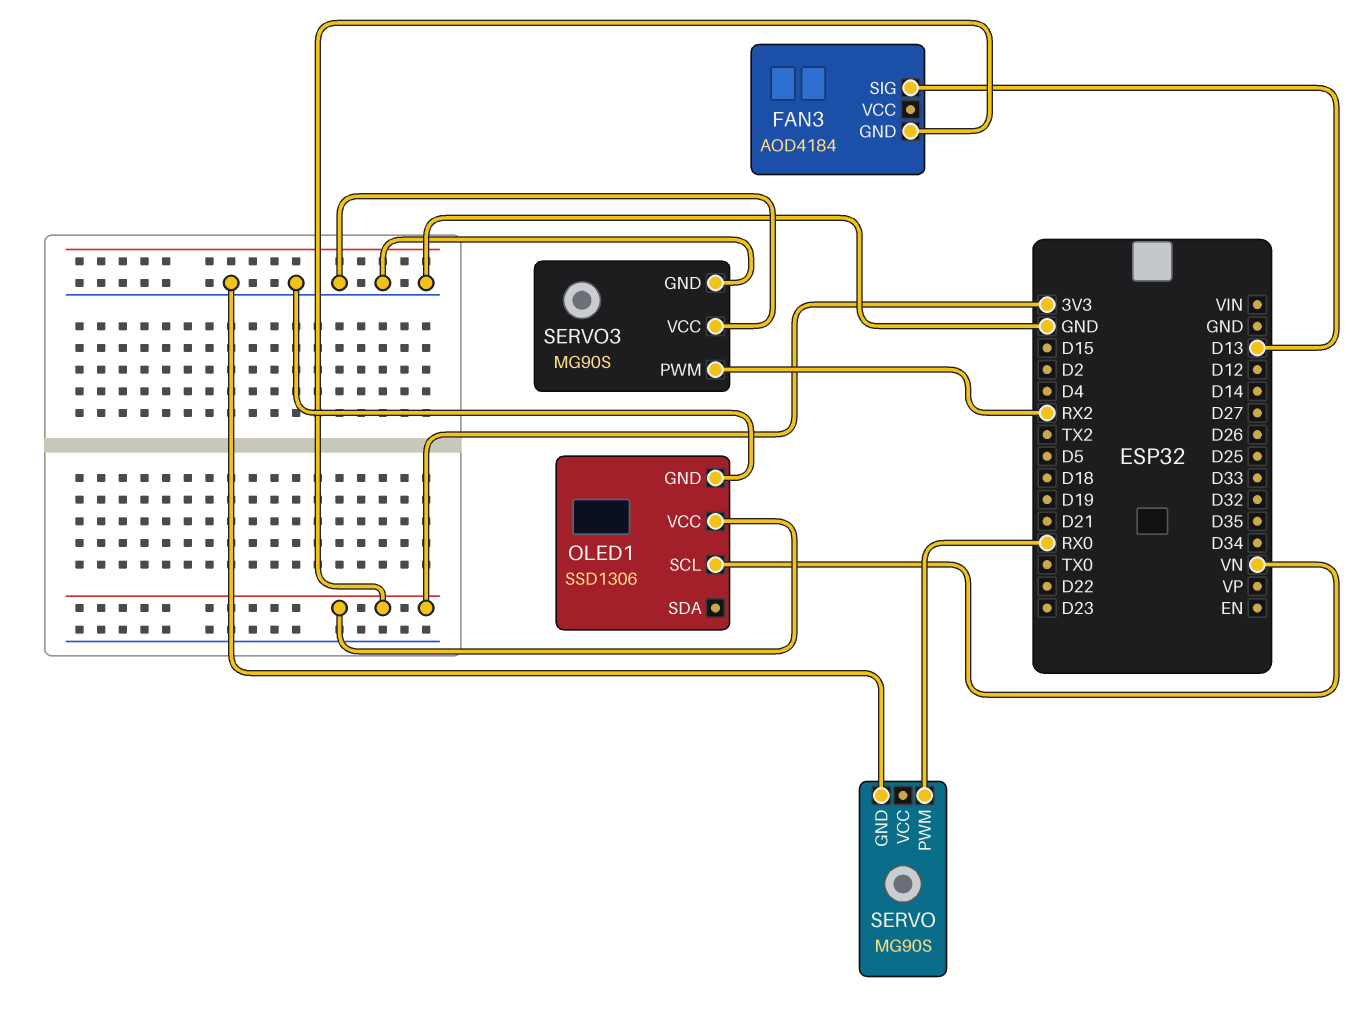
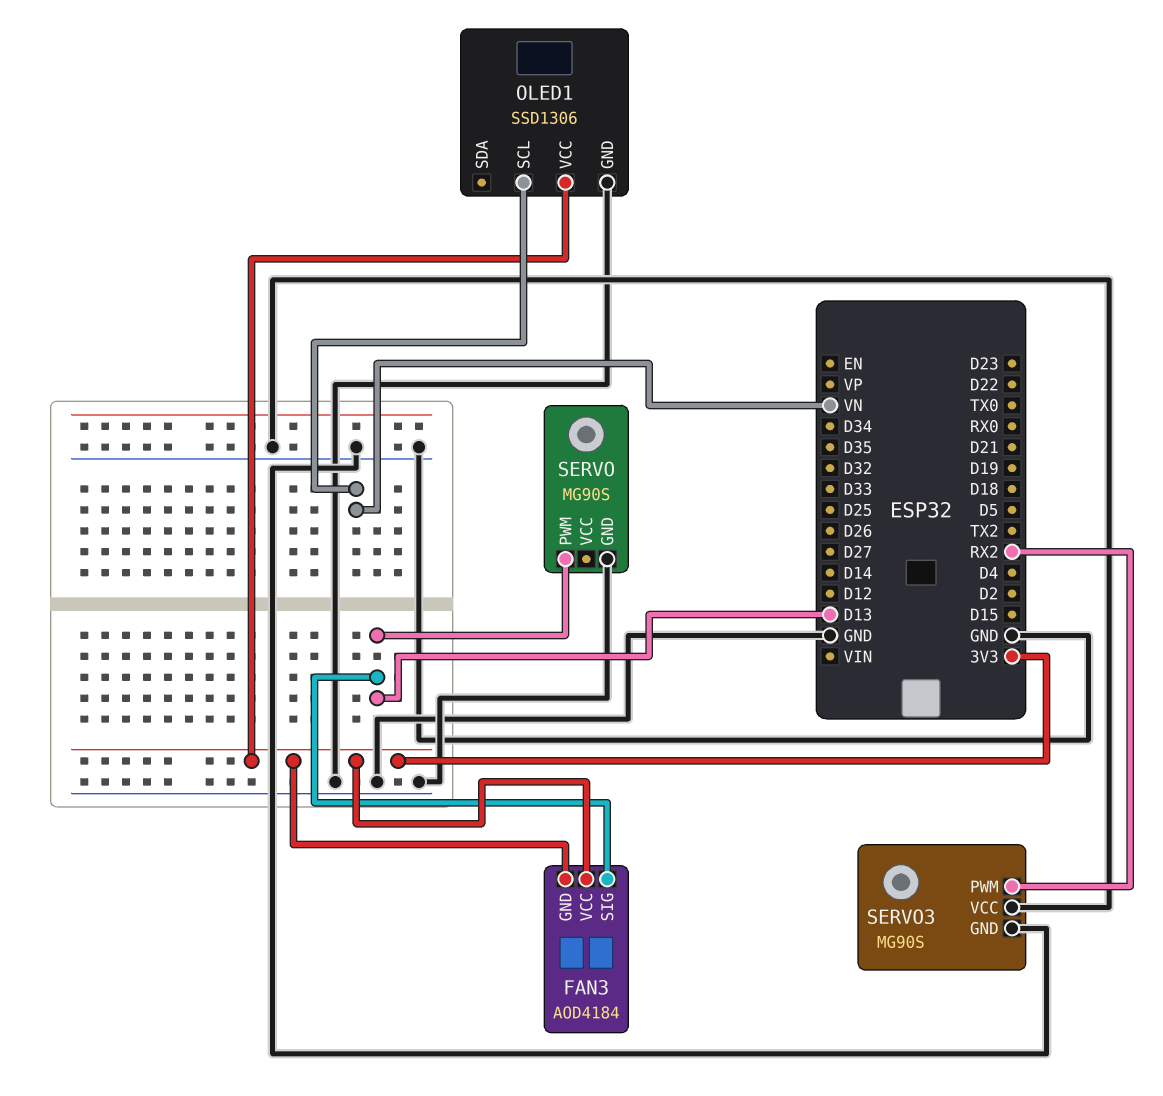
FAN3 pin VCC: none -> 3V3
SERVO pin PWM: RX0 -> D13

